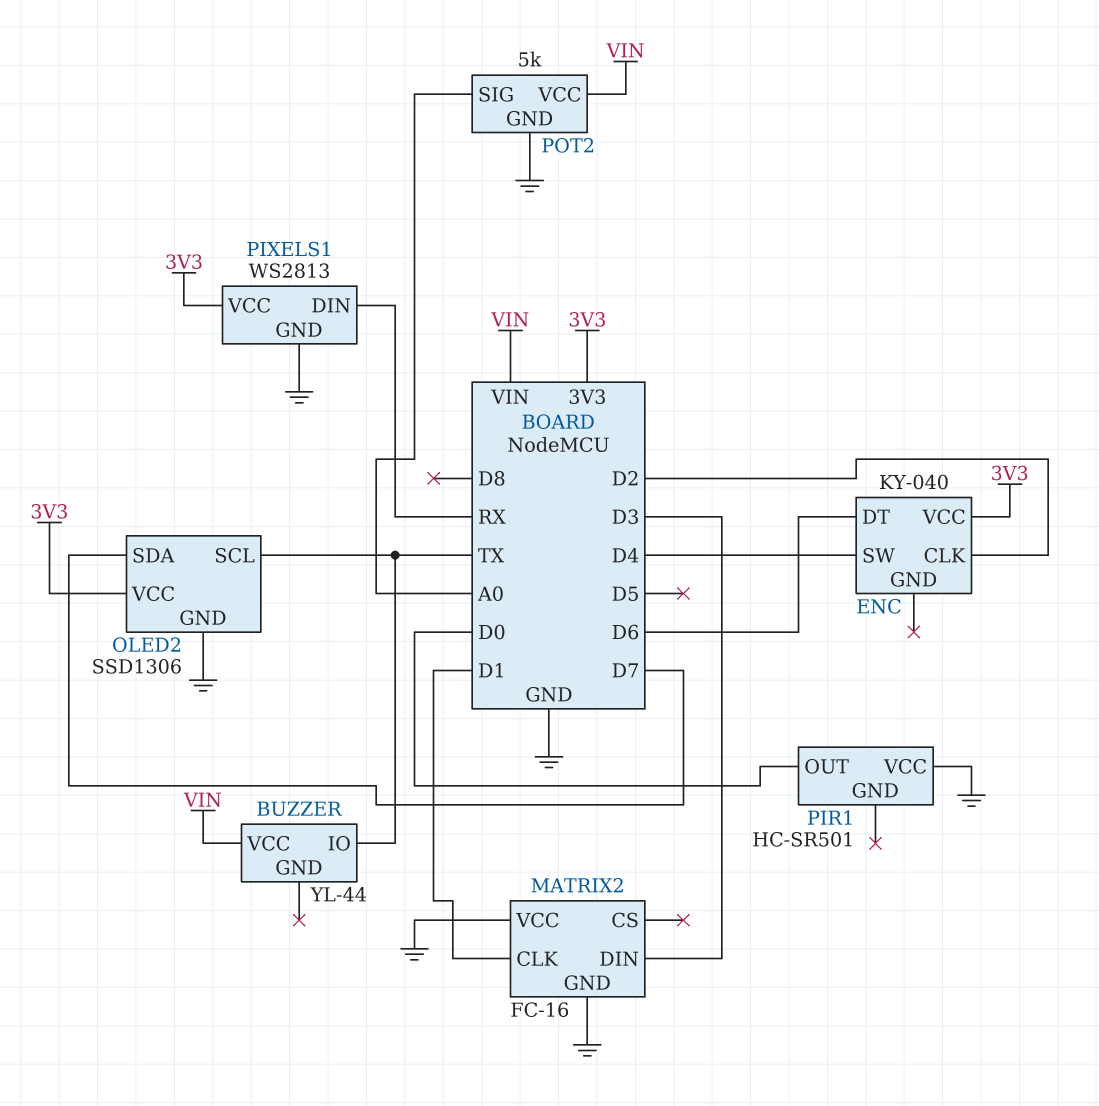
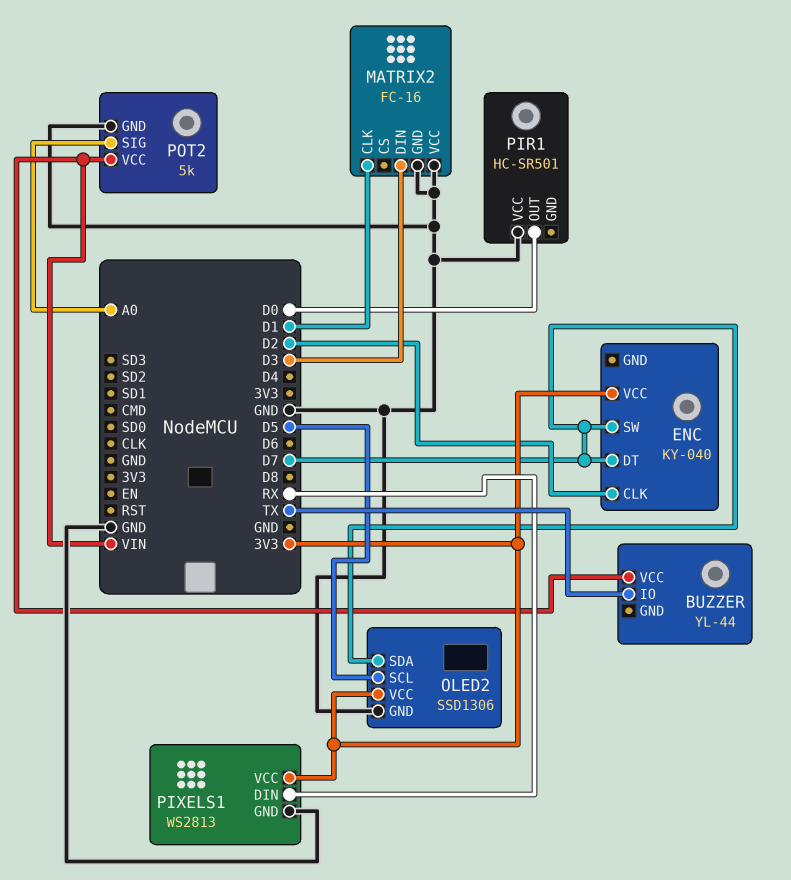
ENC pin DT: D6 -> D7
ENC pin SW: D4 -> D7
OLED2 pin SCL: TX -> D5

